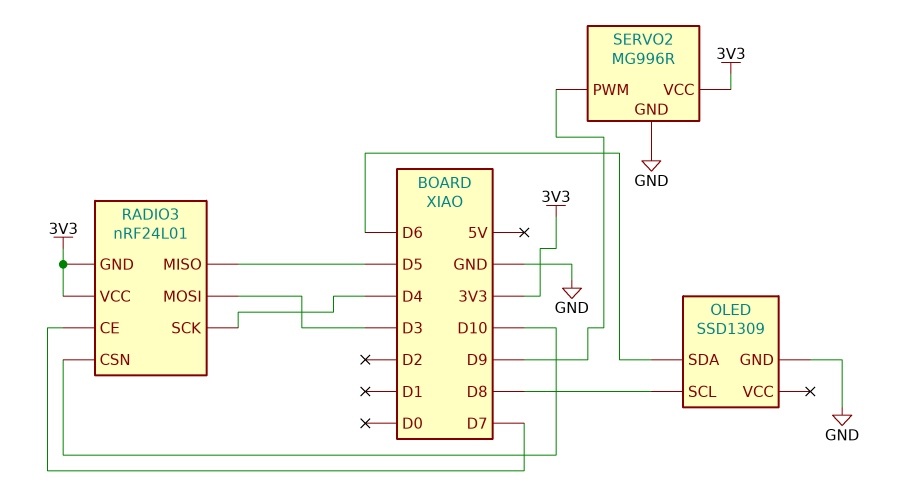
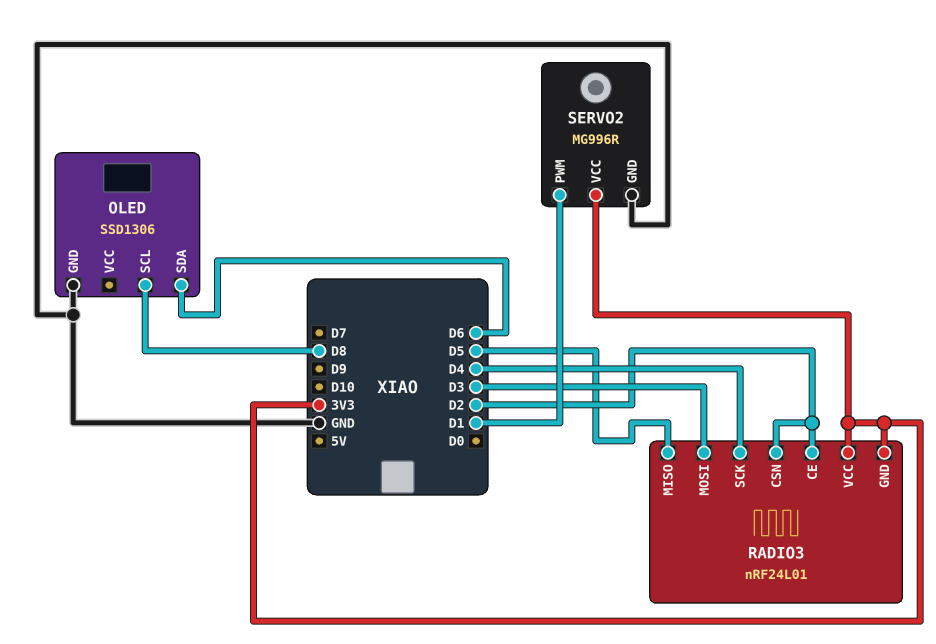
OLED: SSD1309 -> SSD1306
RADIO3 pin CE: D7 -> D2
RADIO3 pin CSN: D10 -> D2
SERVO2 pin PWM: D9 -> D1

